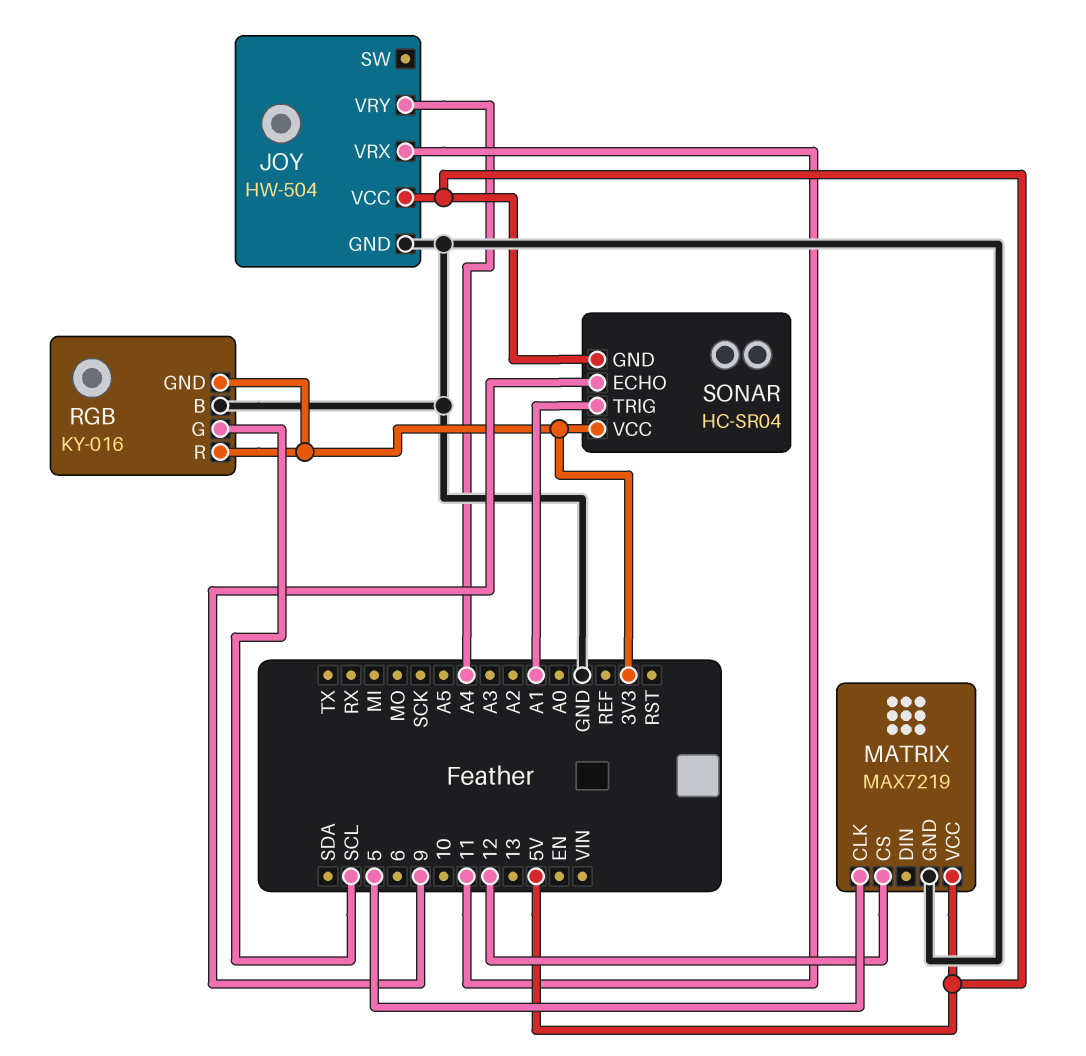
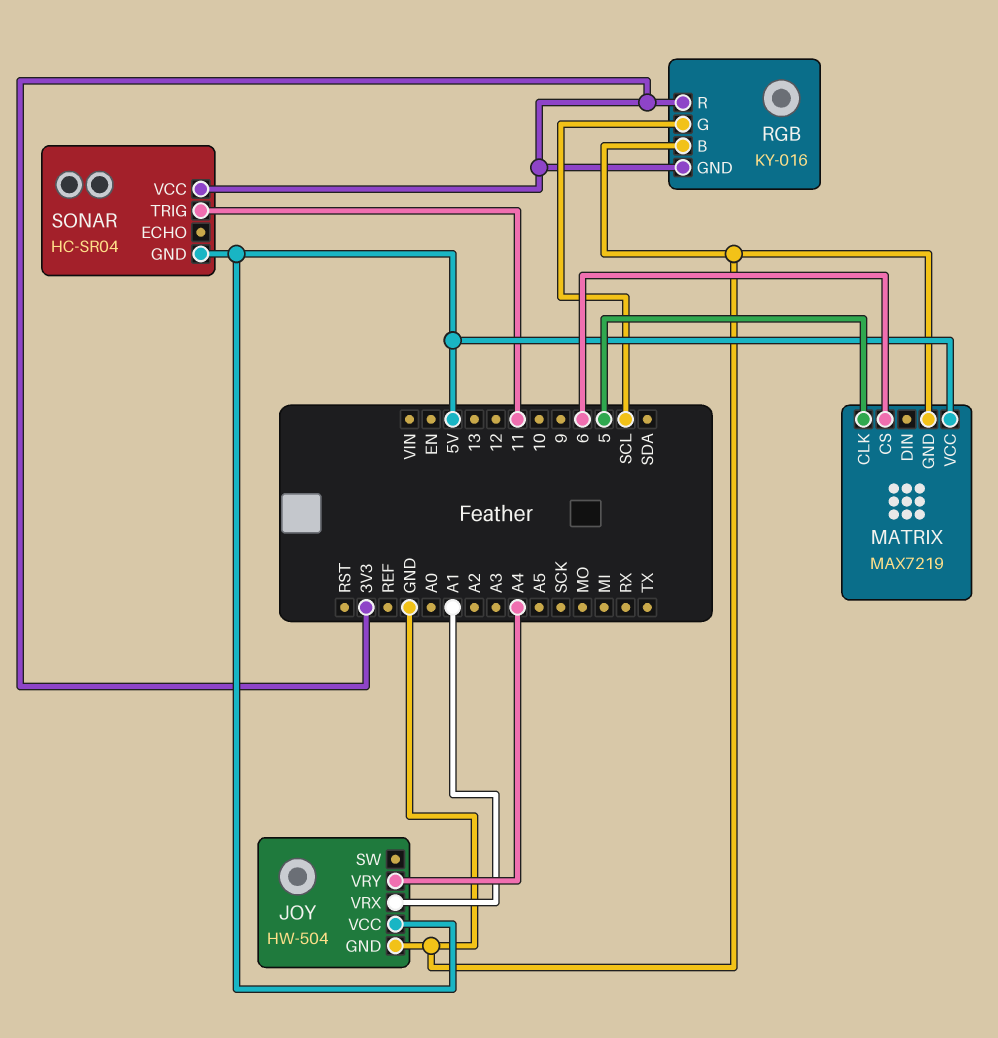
JOY pin VRX: 11 -> A1
MATRIX pin CS: 12 -> 6
SONAR pin ECHO: 9 -> none
SONAR pin TRIG: A1 -> 11

